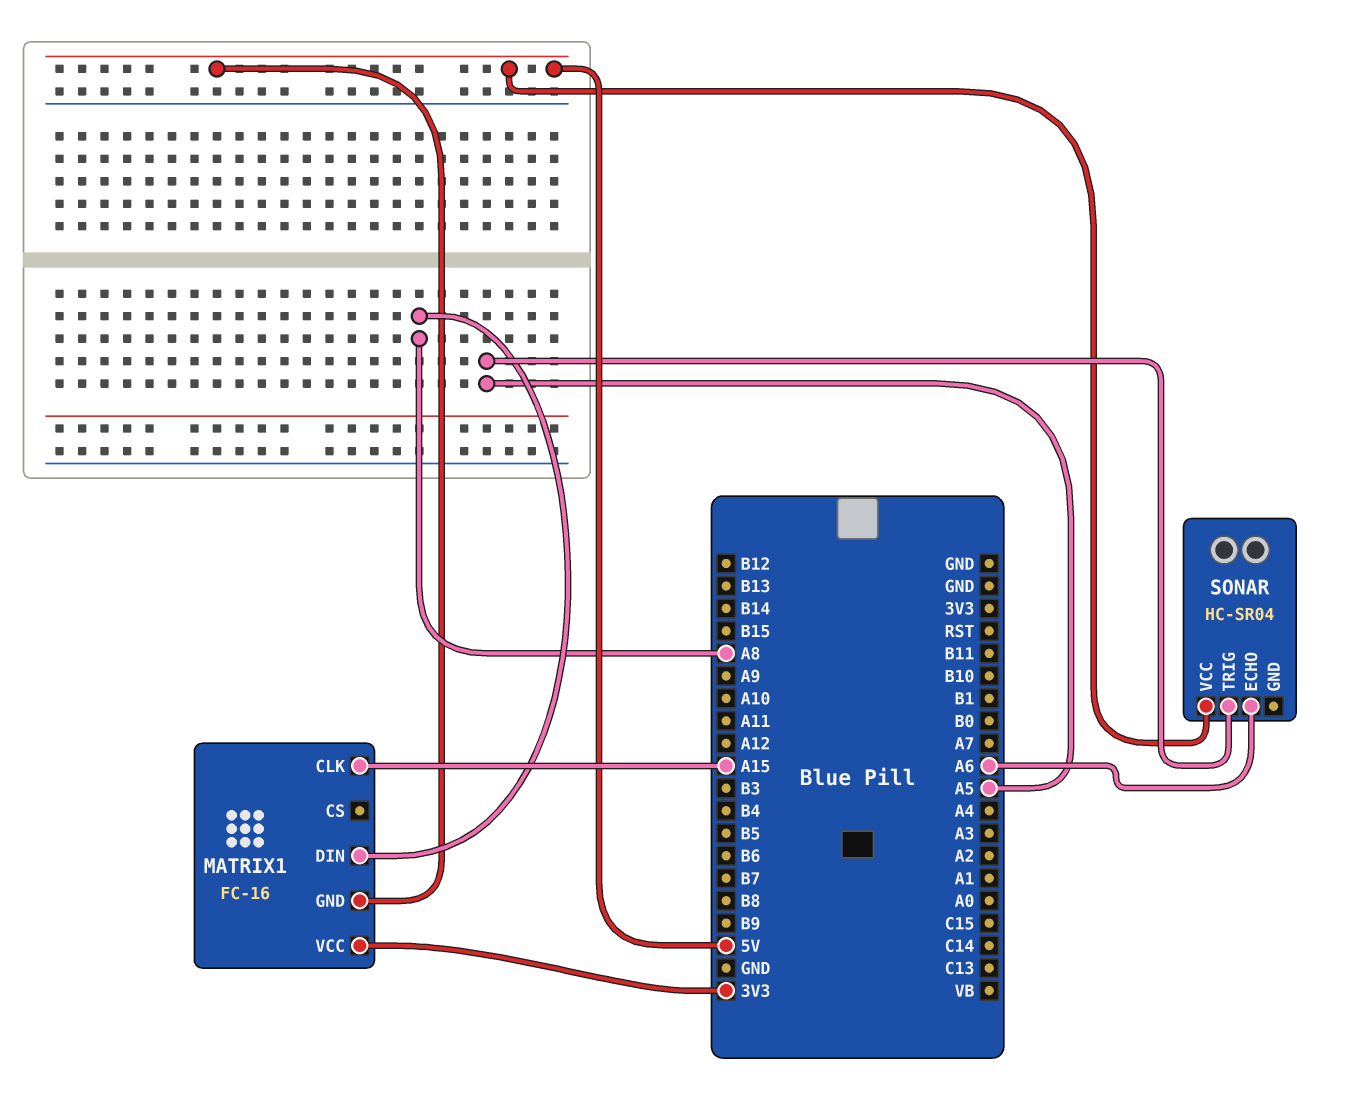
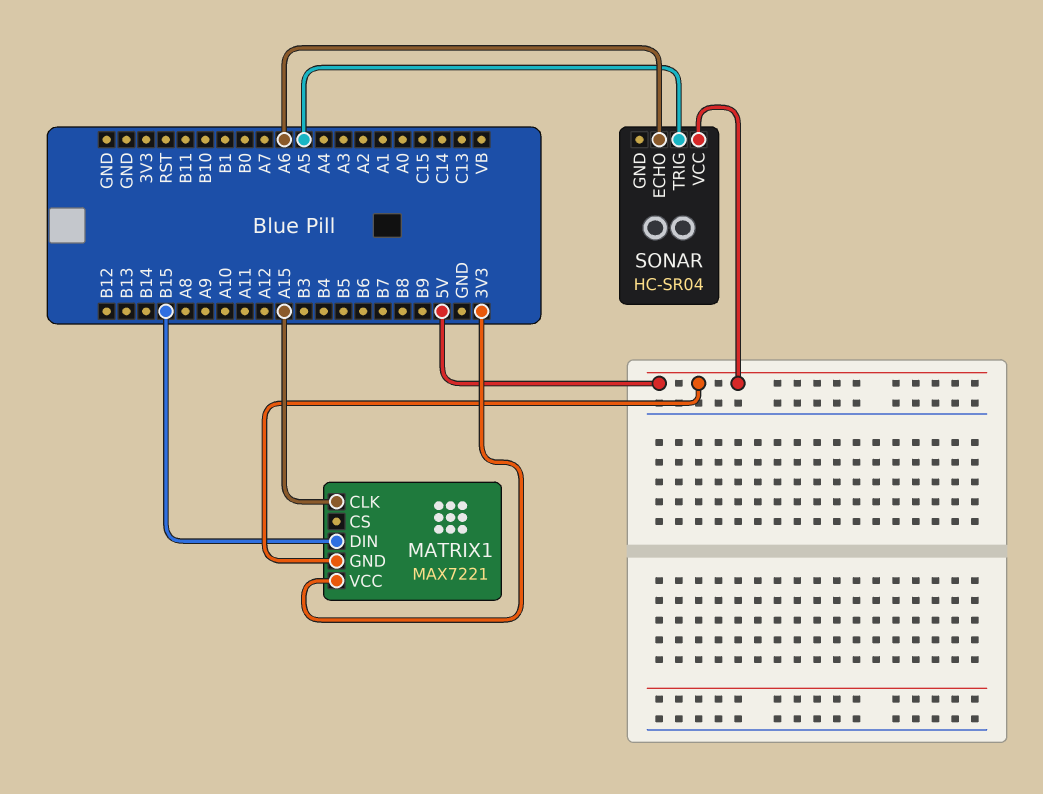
MATRIX1: FC-16 -> MAX7221
MATRIX1 pin DIN: A8 -> B15

